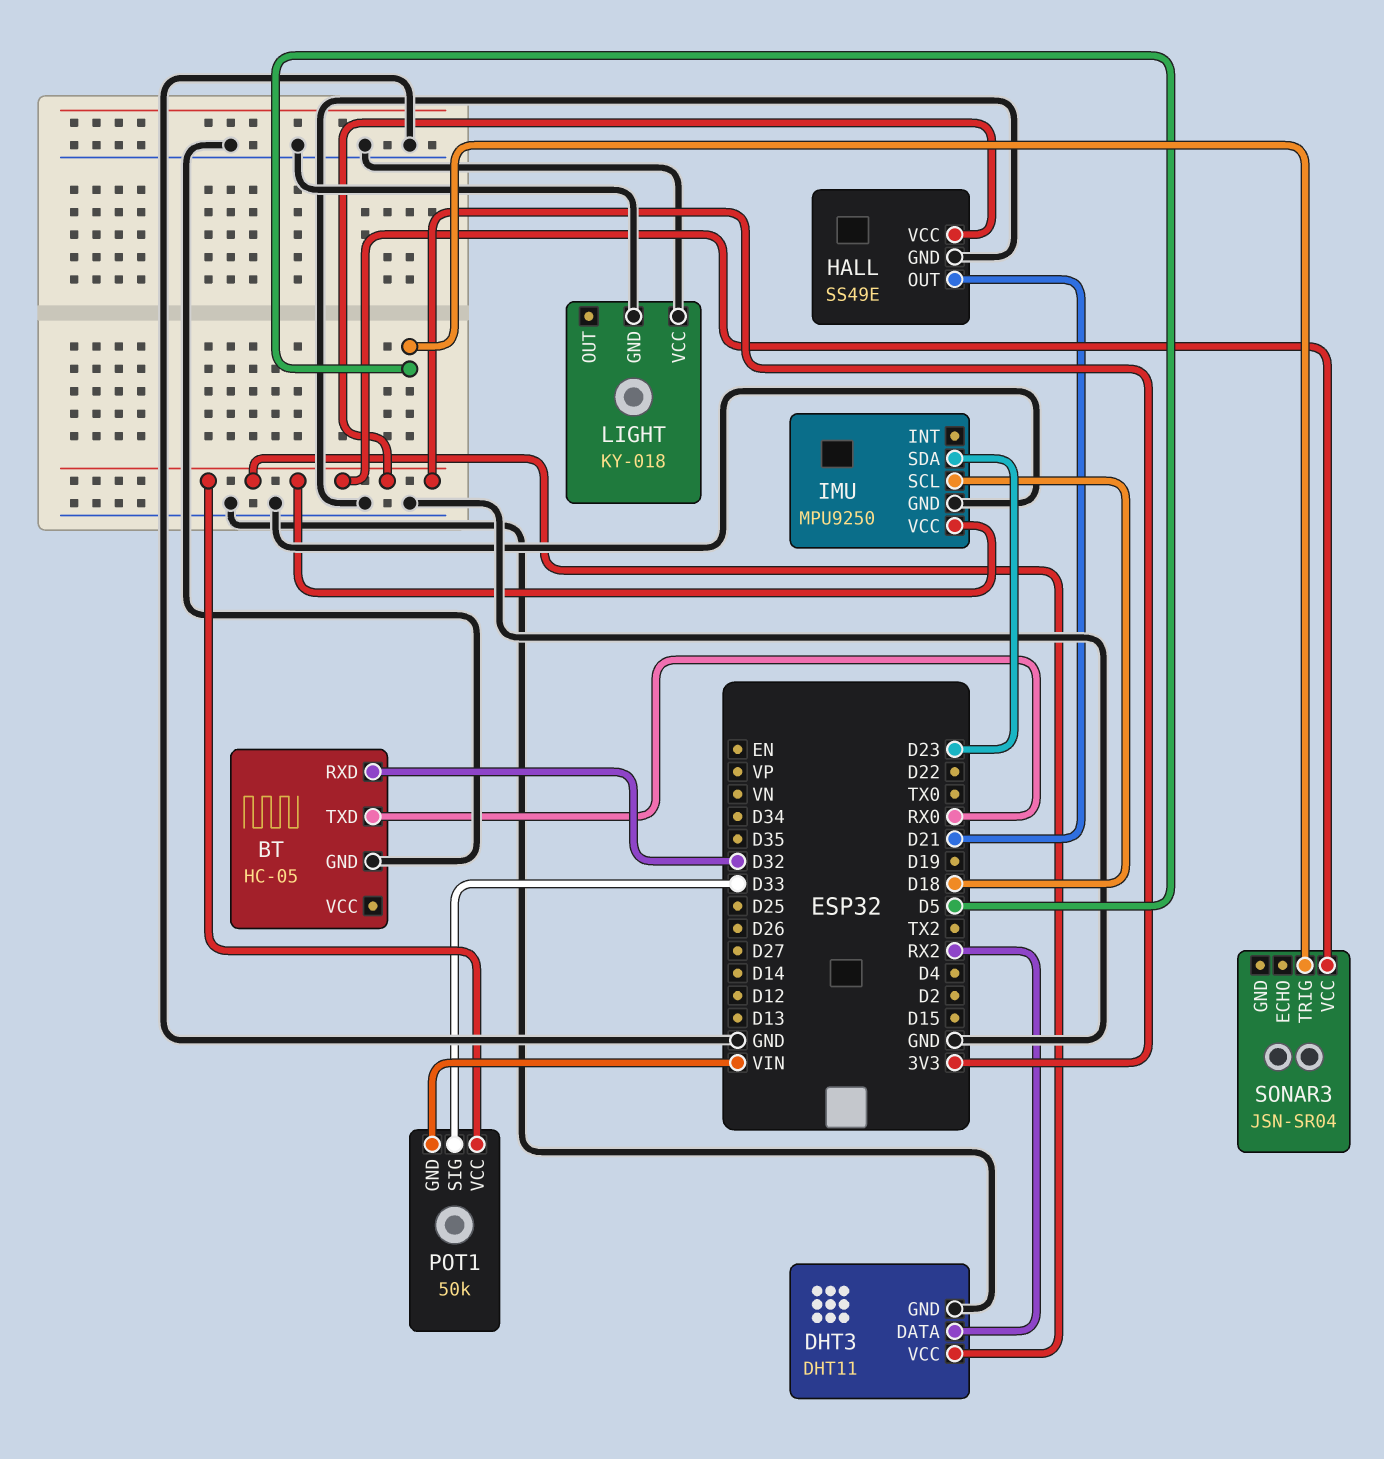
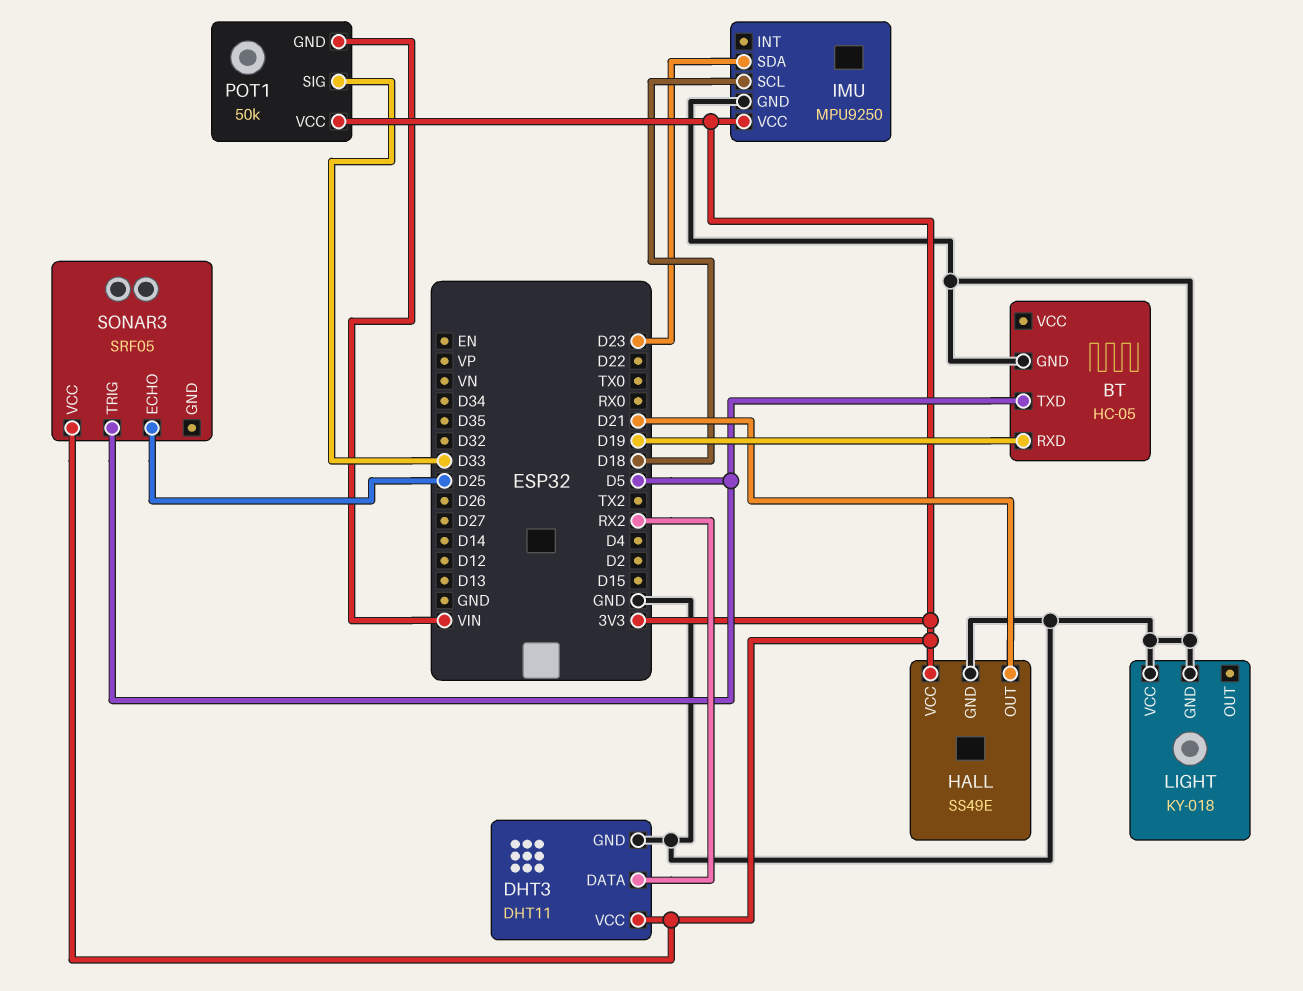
BT pin RXD: D32 -> D19
BT pin TXD: RX0 -> D5
SONAR3: JSN-SR04 -> SRF05
SONAR3 pin ECHO: none -> D25

